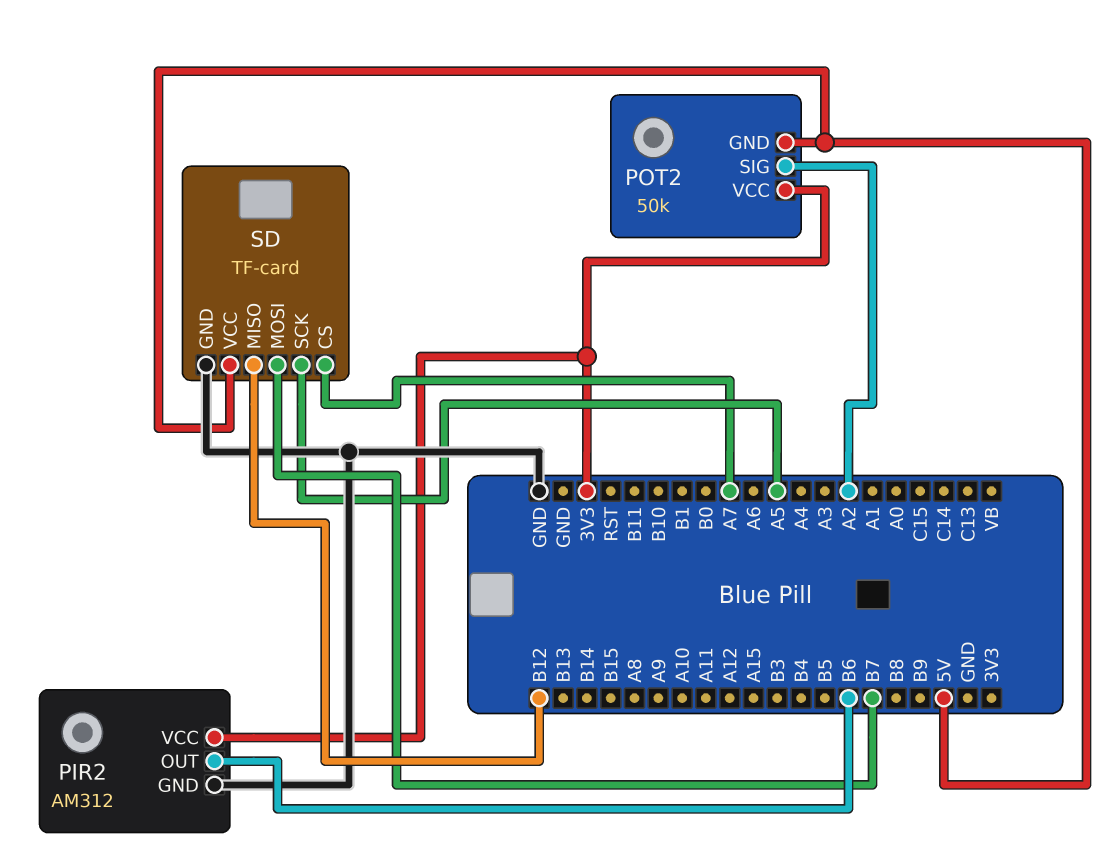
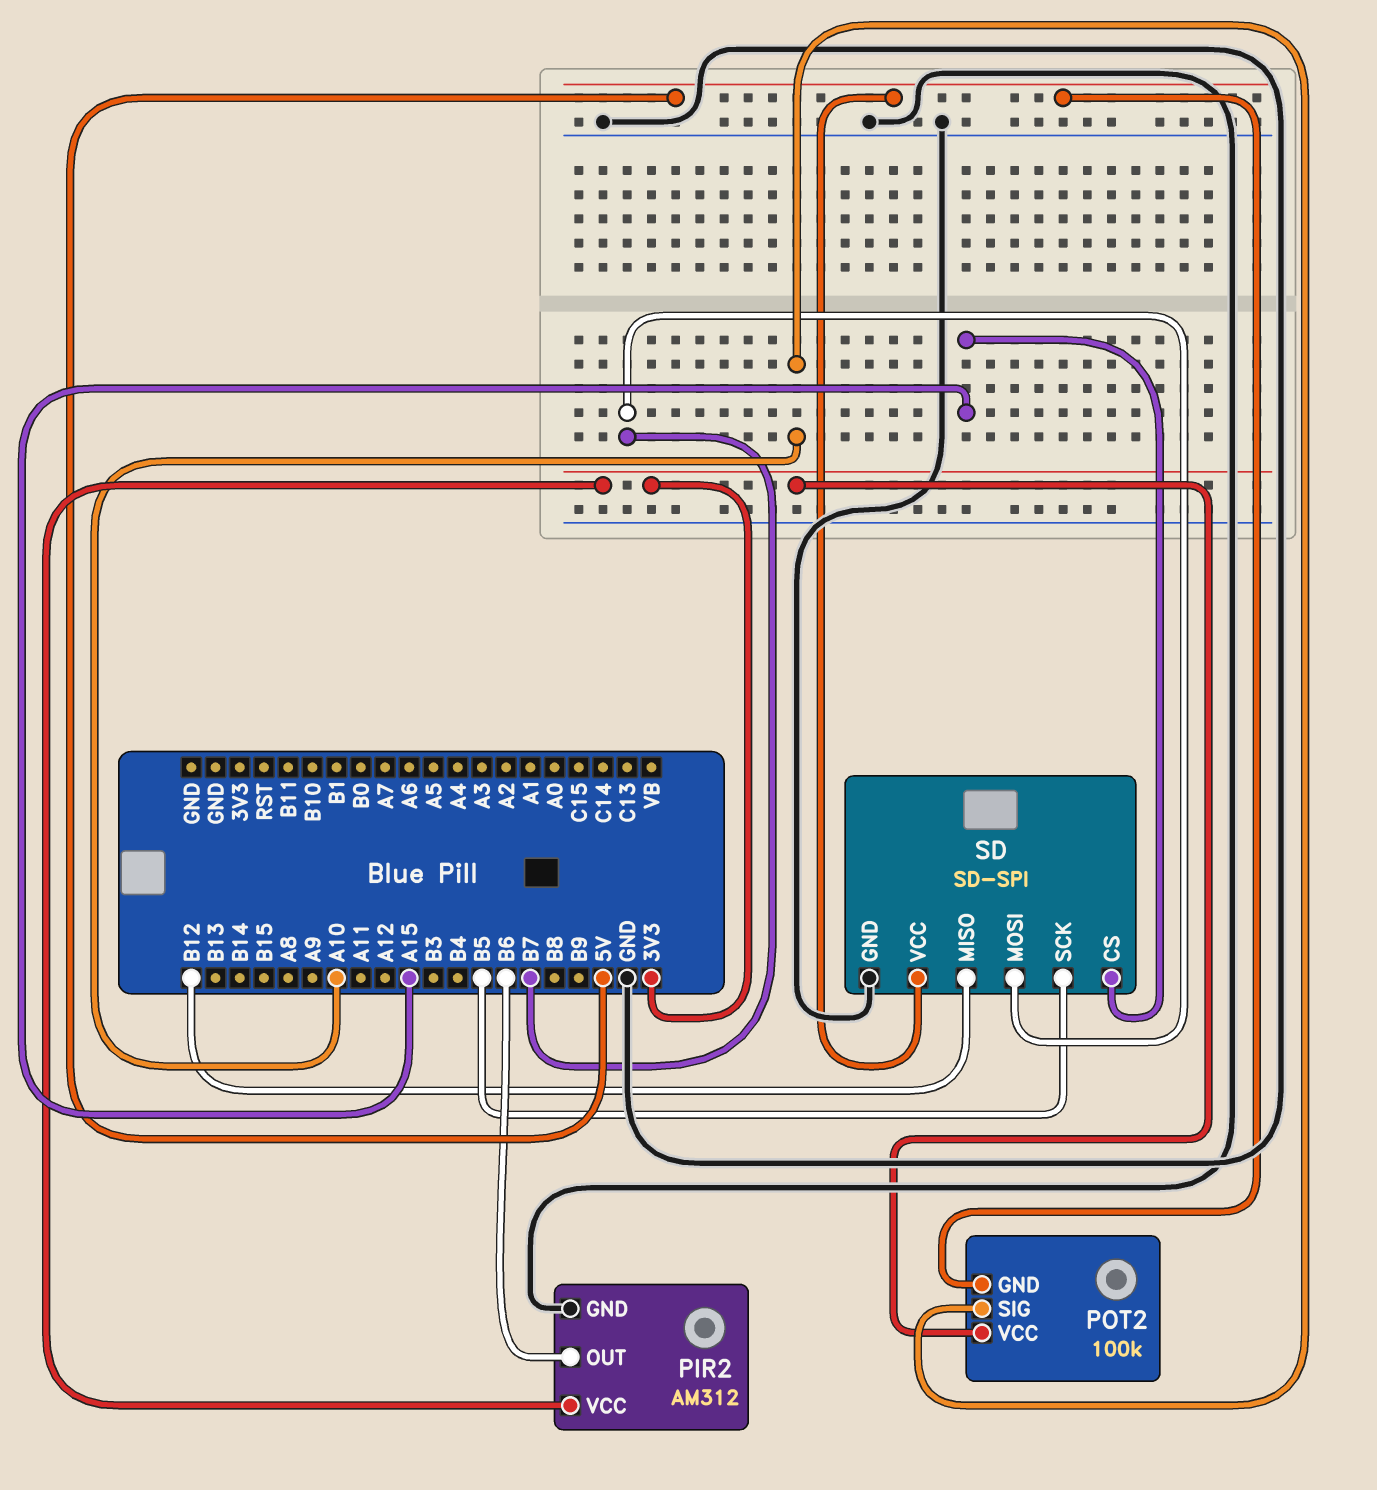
POT2: 50k -> 100k
POT2 pin SIG: A2 -> A10
SD: TF-card -> SD-SPI
SD pin CS: A7 -> A15
SD pin SCK: A5 -> B5

